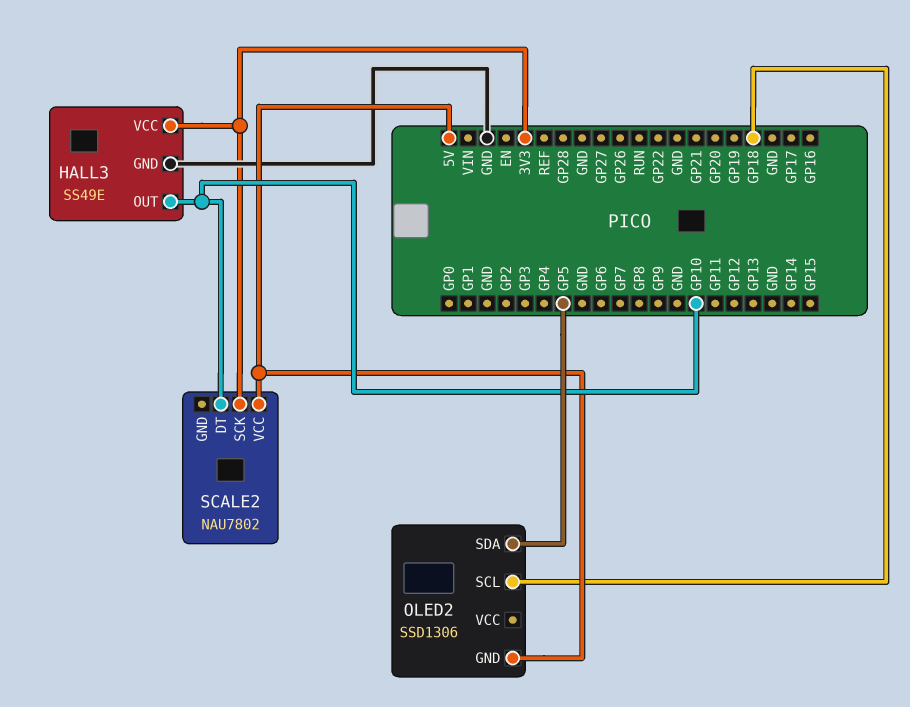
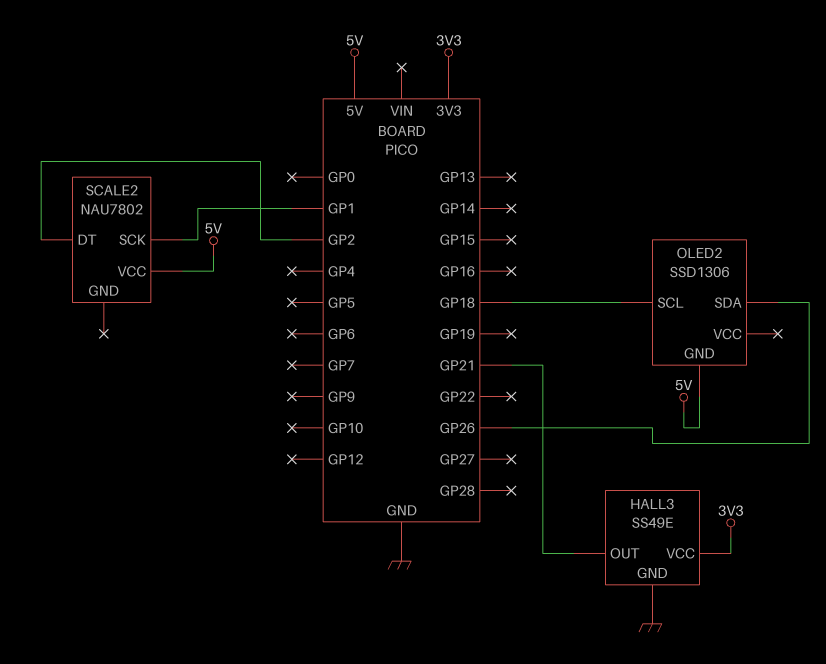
HALL3 pin OUT: GP10 -> GP21
OLED2 pin SDA: GP5 -> GP26
SCALE2 pin DT: GP10 -> GP2
SCALE2 pin SCK: 3V3 -> GP1

